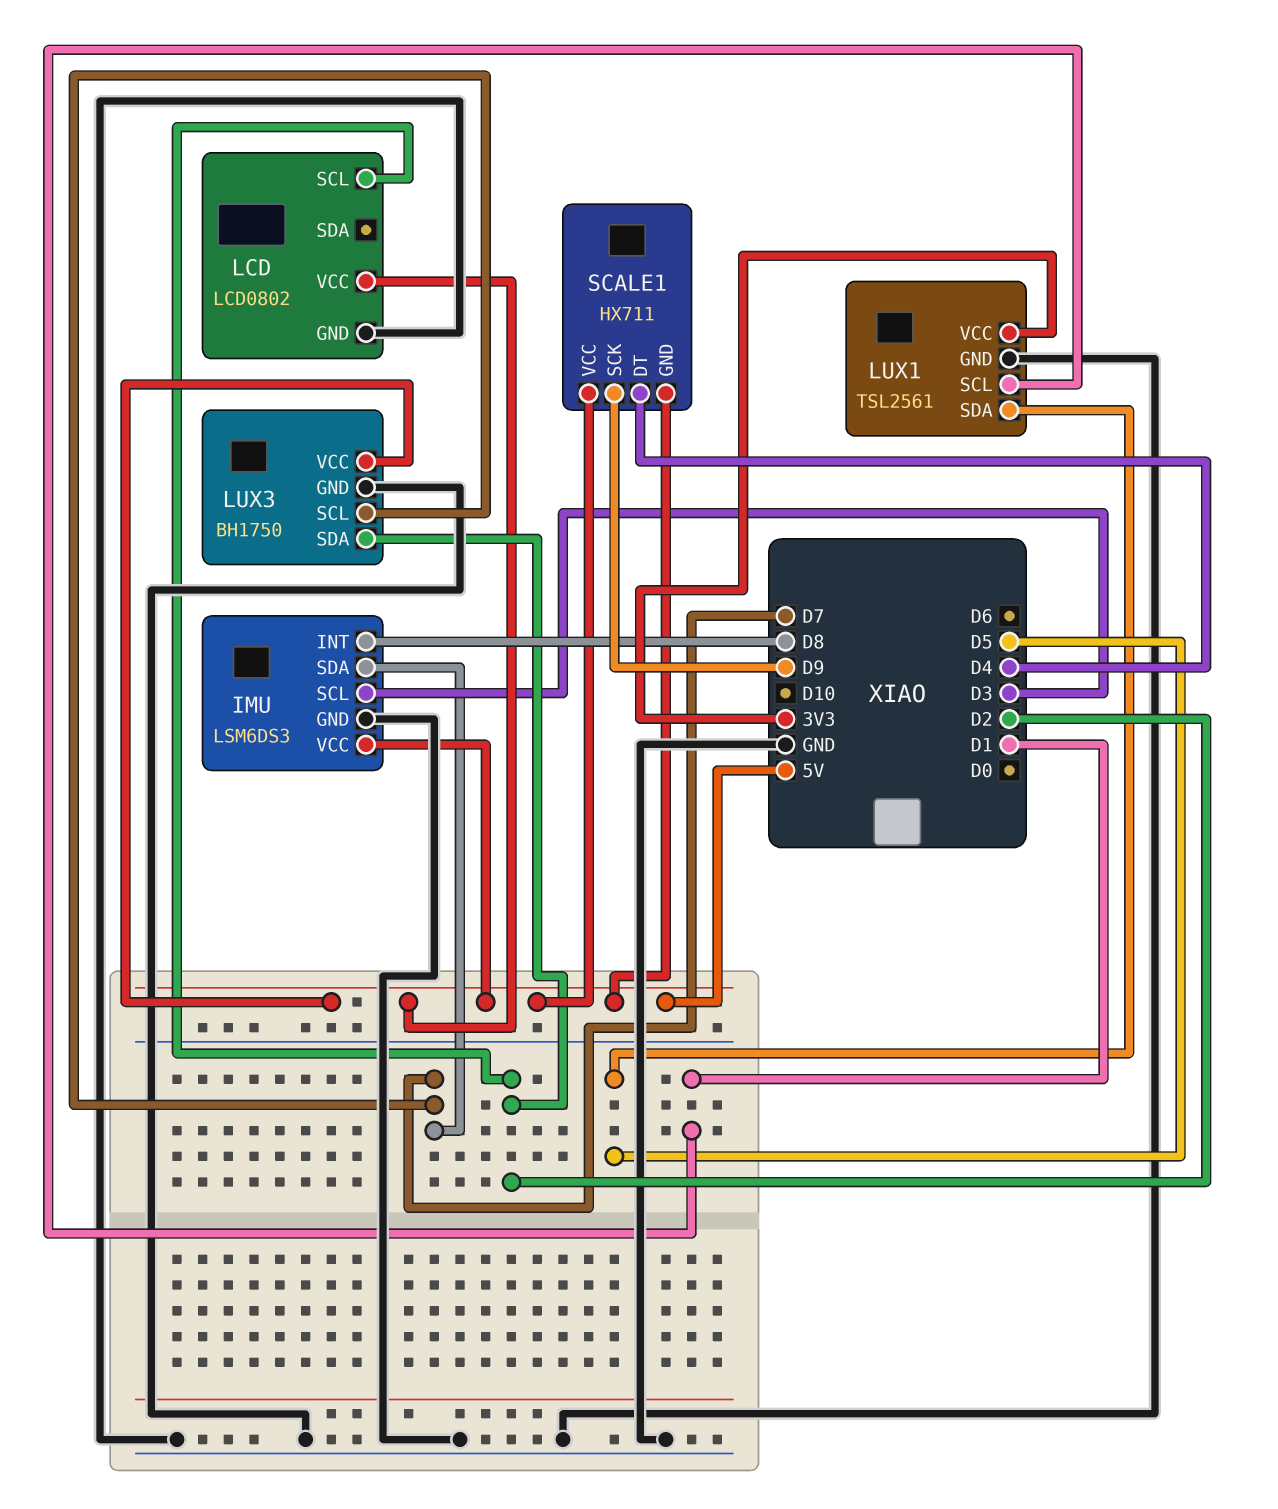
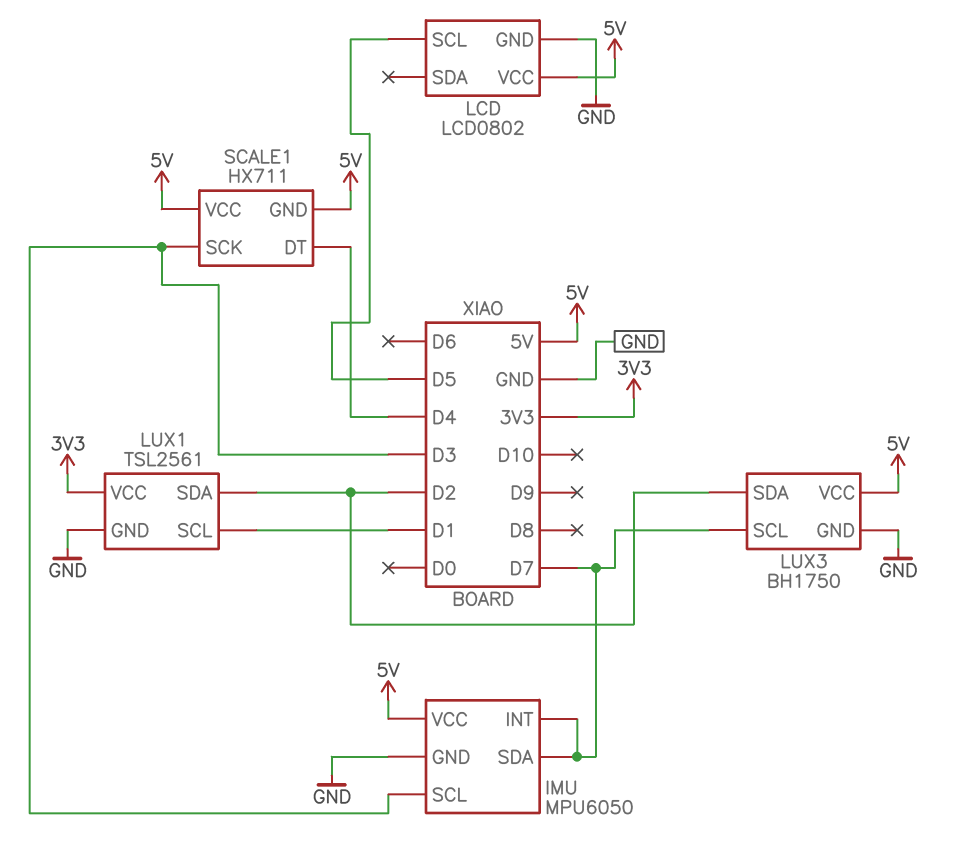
IMU: LSM6DS3 -> MPU6050
IMU pin INT: D8 -> D7
LCD pin SCL: D2 -> D5
LUX1 pin SDA: D5 -> D2
SCALE1 pin SCK: D9 -> D3

